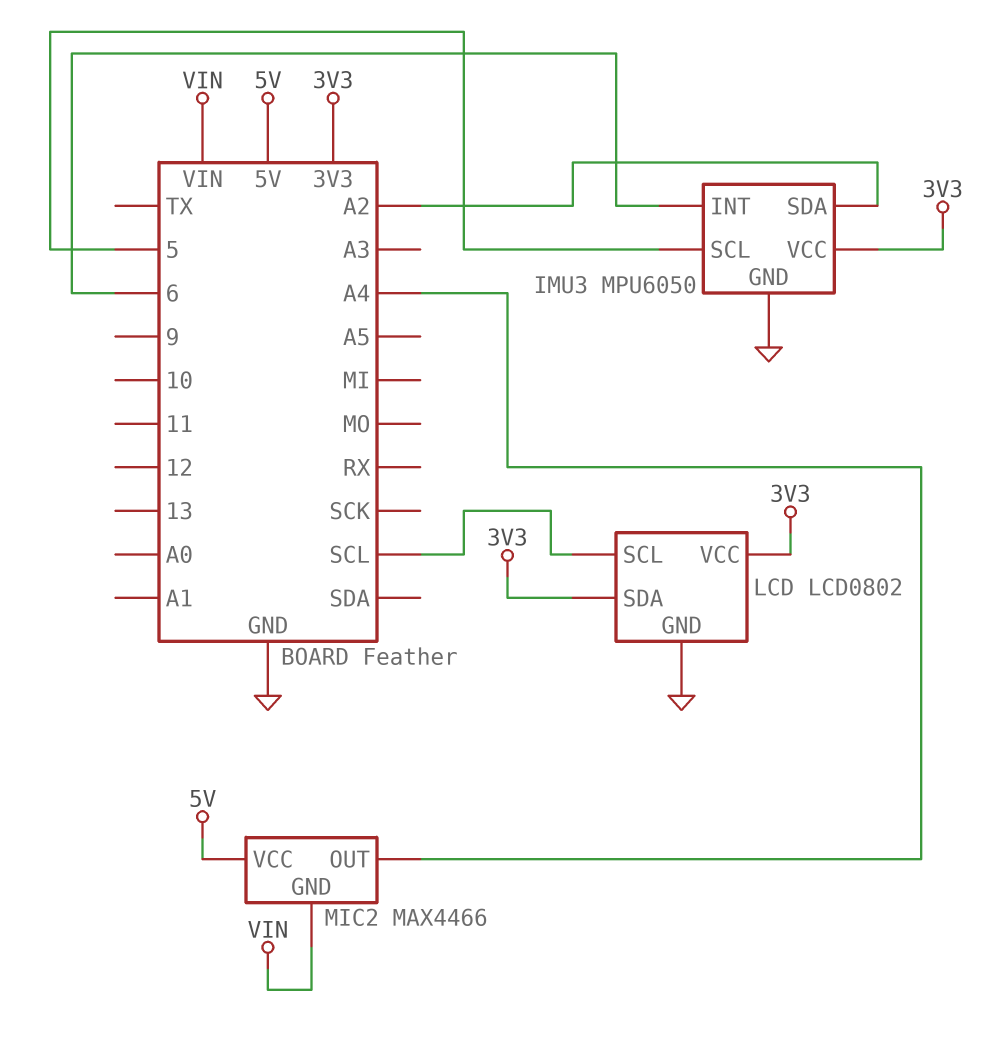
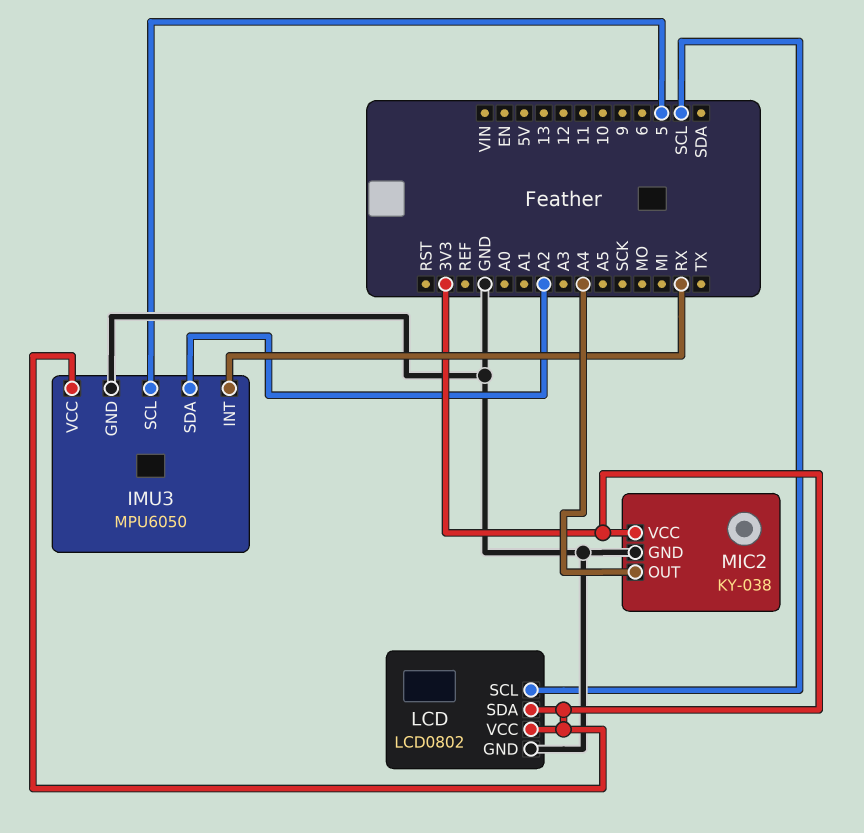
IMU3 pin INT: 6 -> RX
MIC2: MAX4466 -> KY-038
MIC2 pin GND: VIN -> GND
MIC2 pin VCC: 5V -> 3V3

